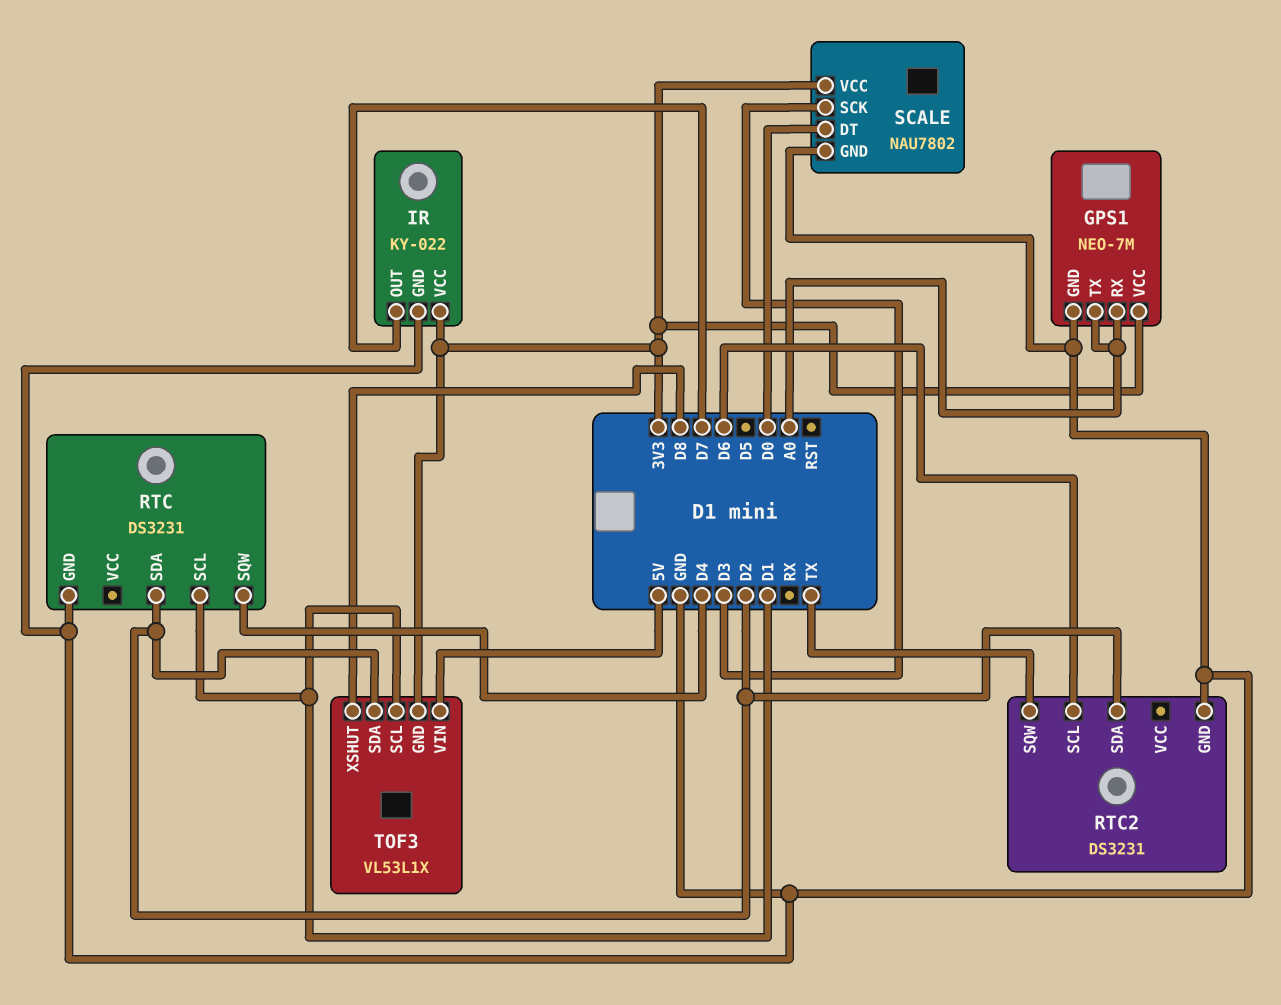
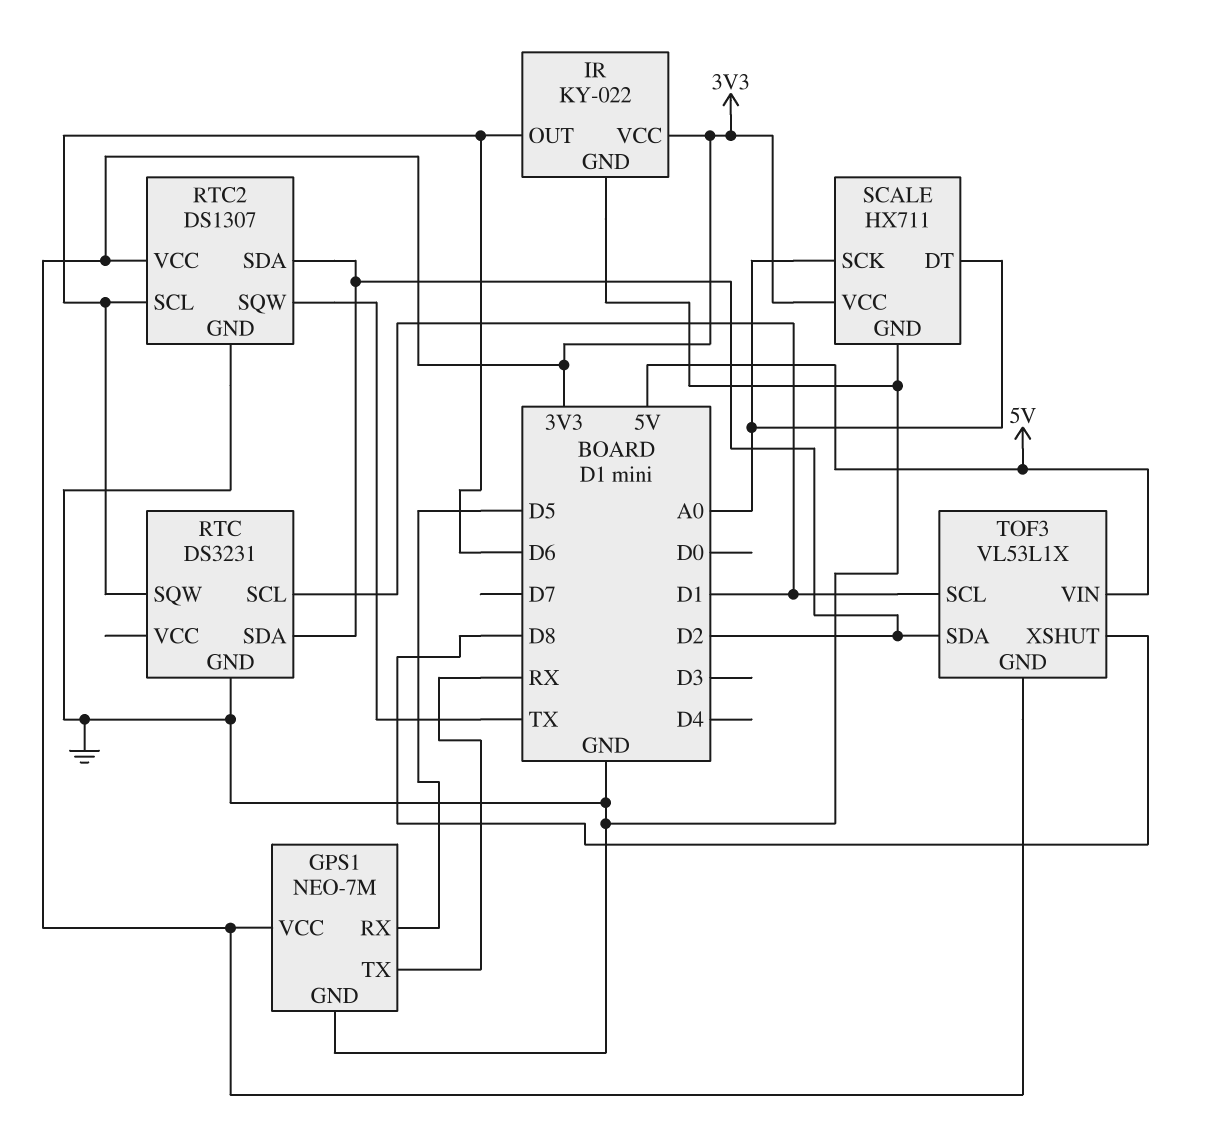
GPS1 pin RX: A0 -> D5
GPS1 pin TX: A0 -> RX
IR pin OUT: D7 -> D6
RTC pin SQW: D4 -> D6
RTC2: DS3231 -> DS1307
RTC2 pin VCC: none -> 3V3
SCALE: NAU7802 -> HX711
SCALE pin DT: D0 -> A0
SCALE pin SCK: D3 -> A0

